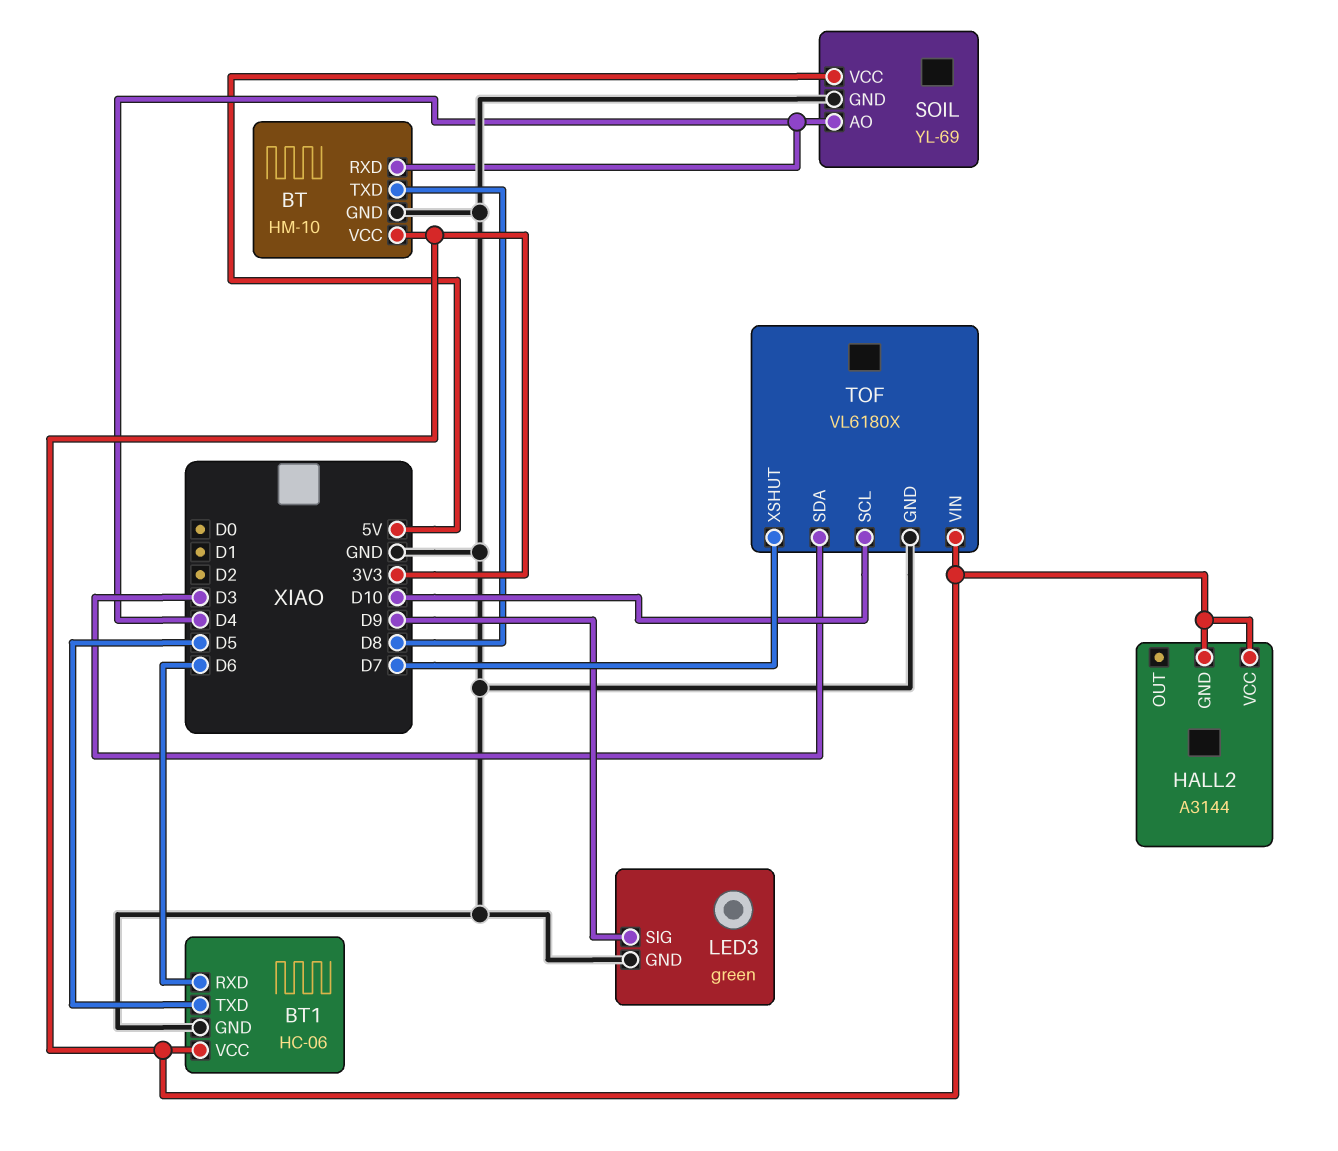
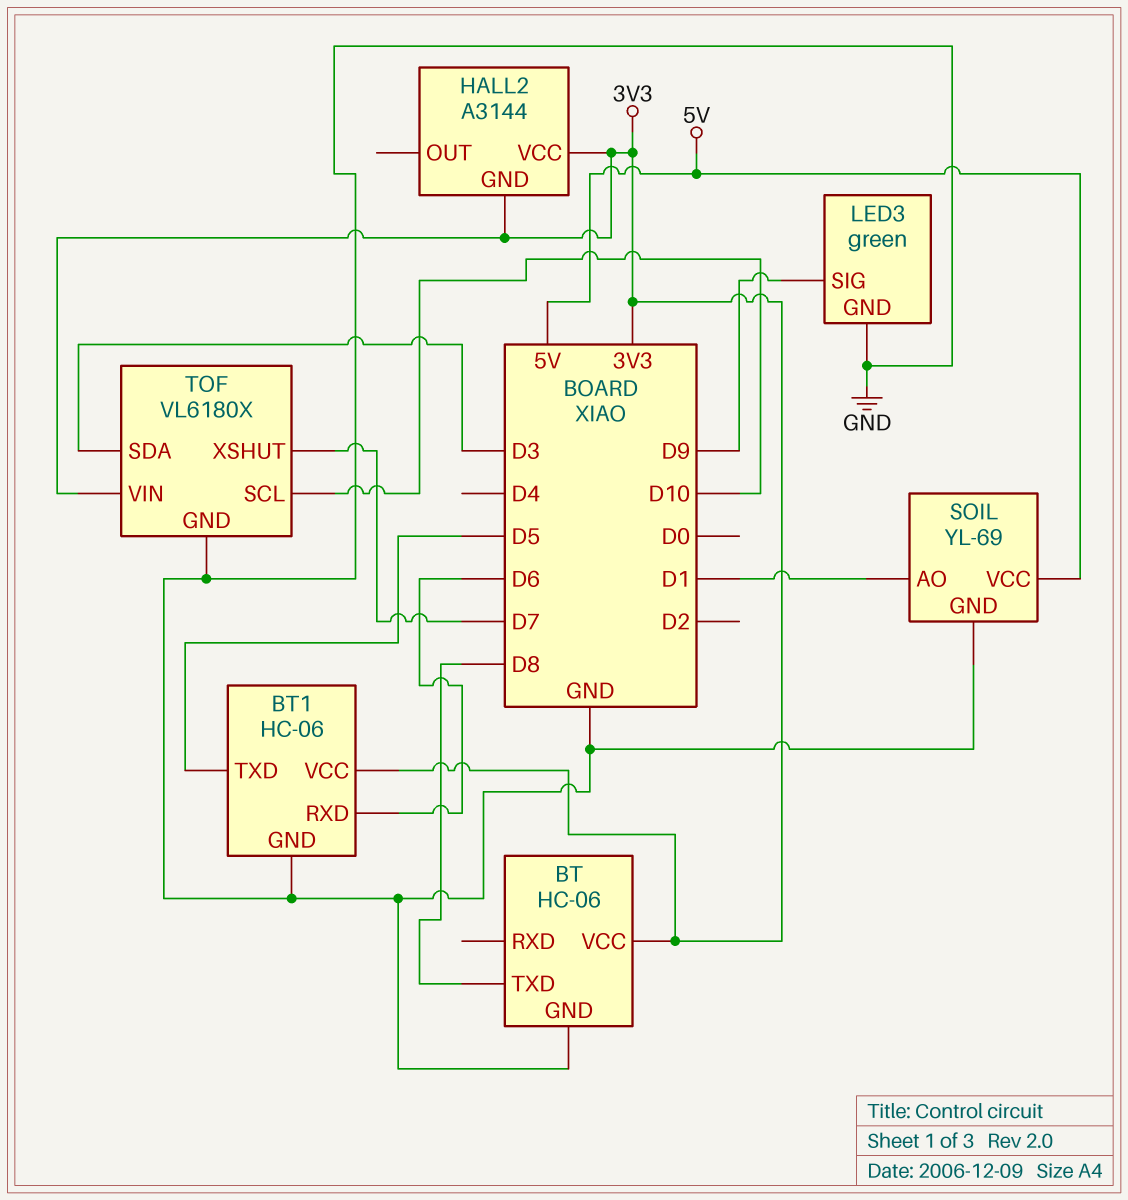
BT: HM-10 -> HC-06
BT pin RXD: D4 -> none
SOIL pin AO: D4 -> D1

